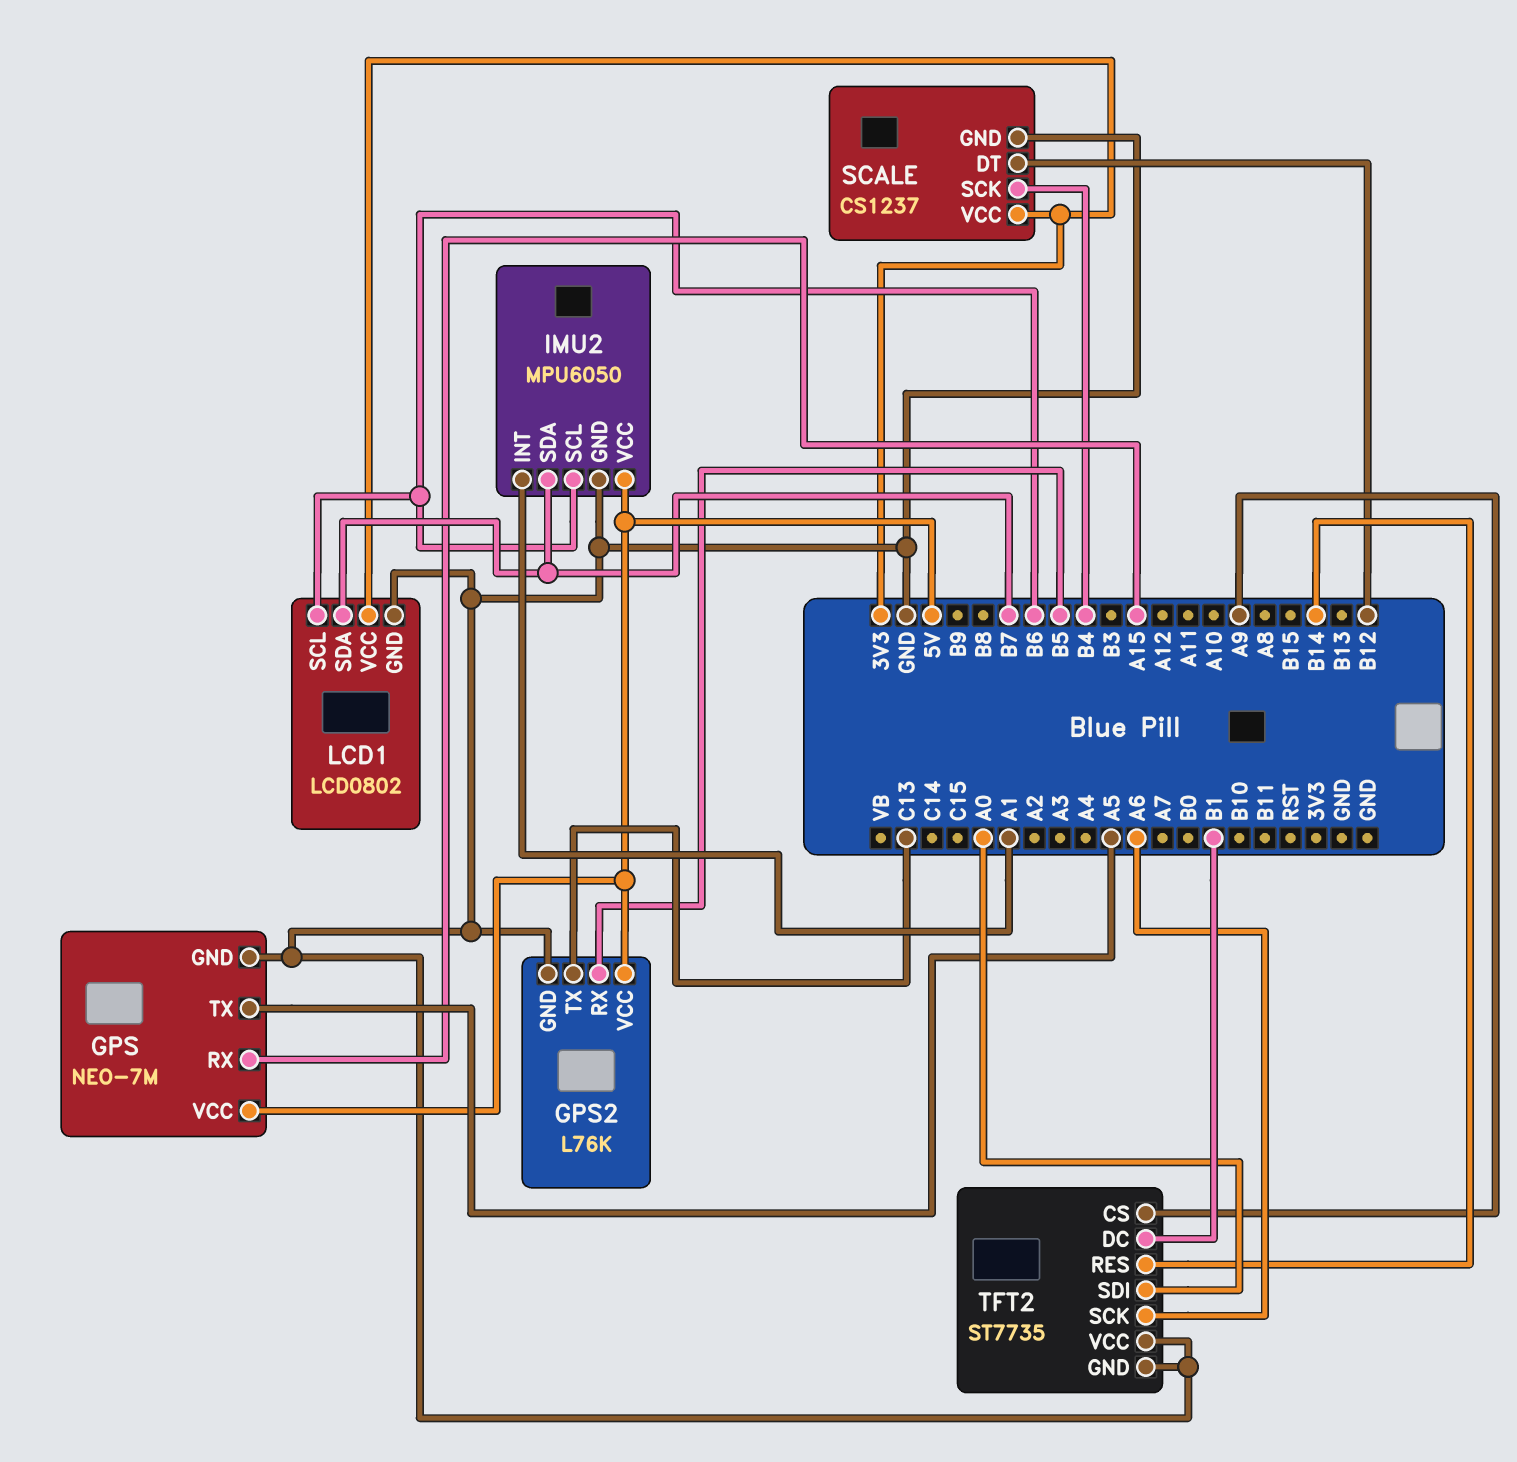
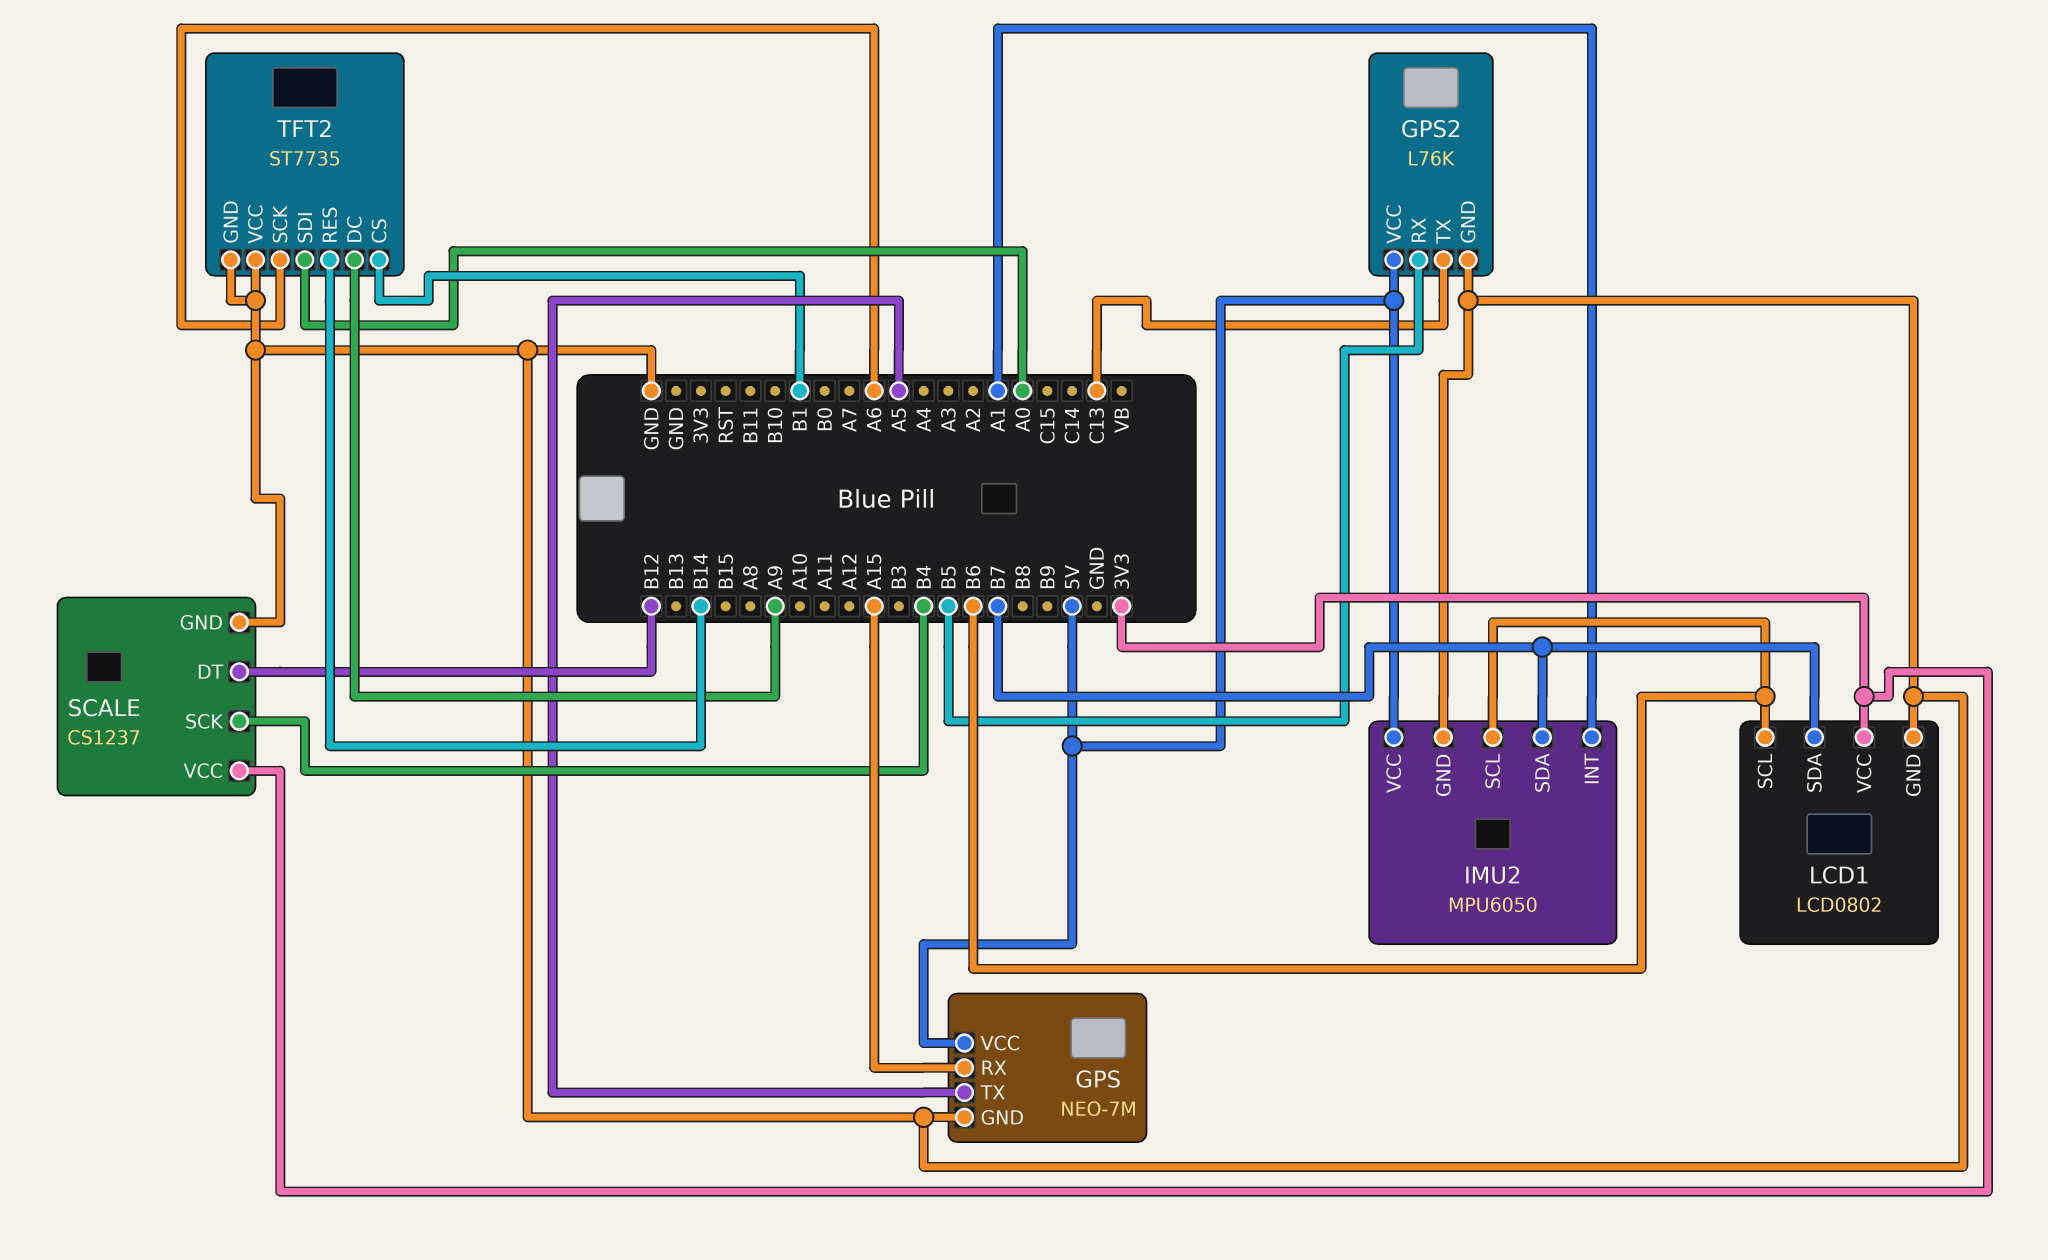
TFT2 pin CS: A9 -> B1
TFT2 pin DC: B1 -> A9

